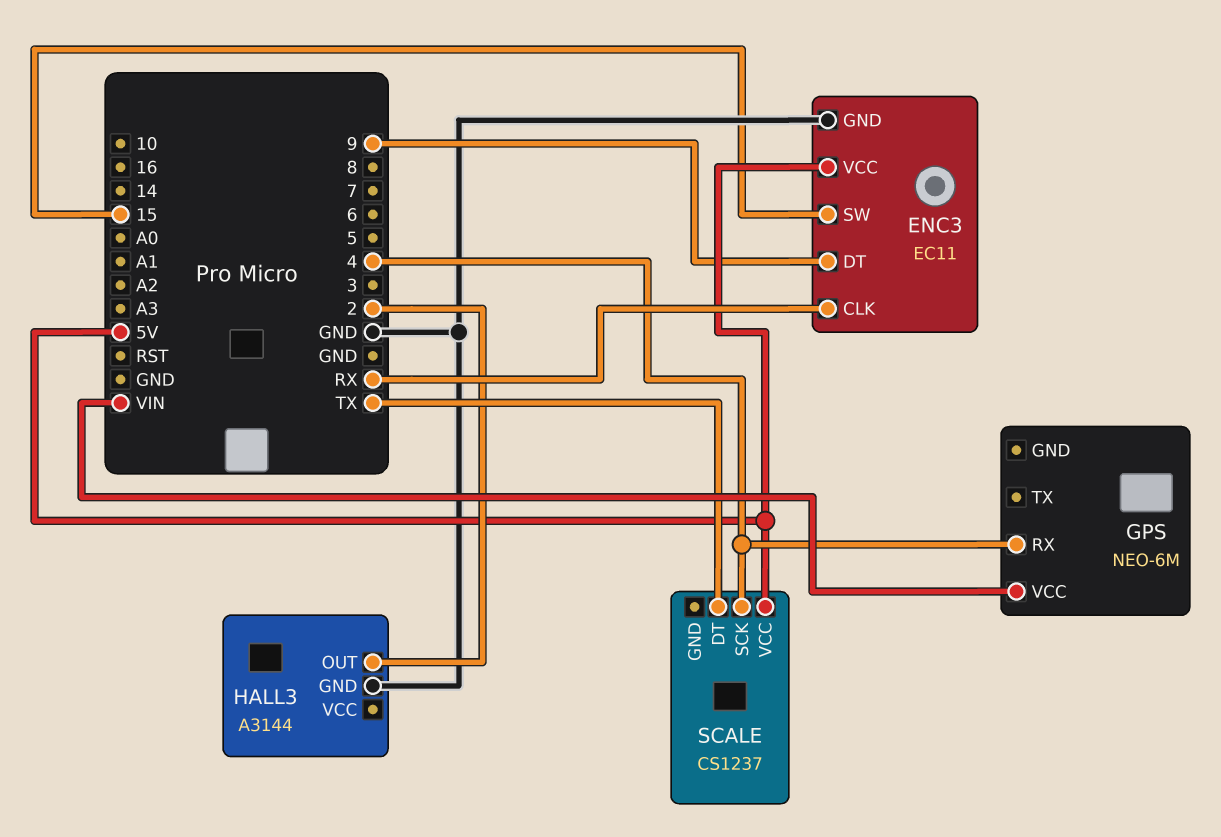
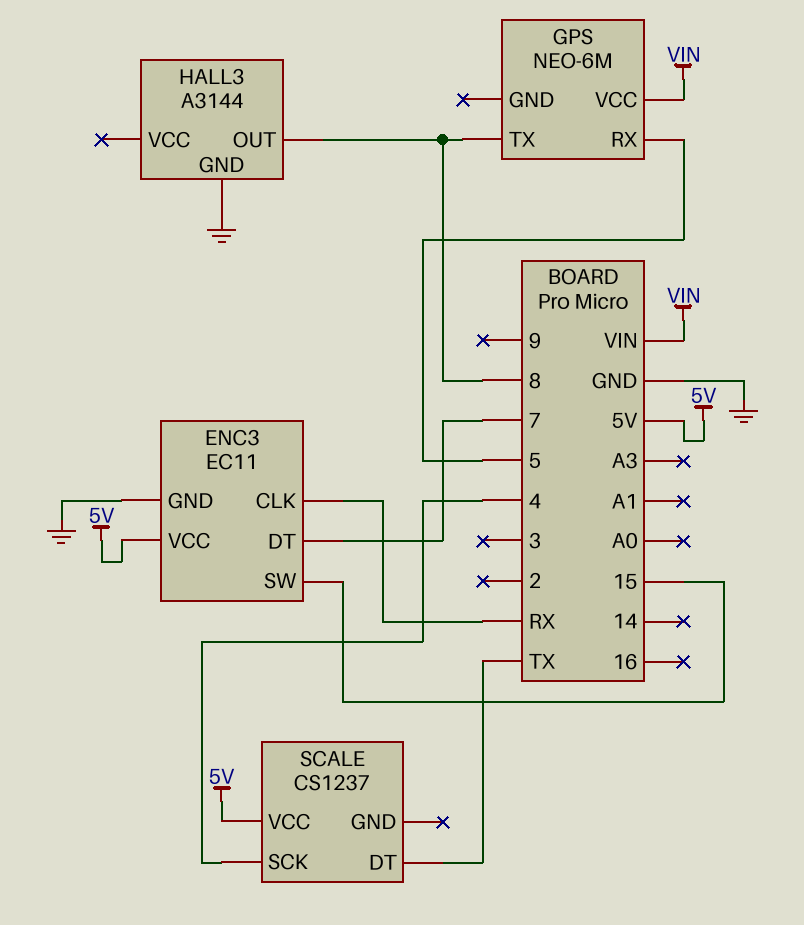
ENC3 pin DT: 9 -> 7
GPS pin RX: 4 -> 5
GPS pin TX: none -> 8
HALL3 pin OUT: 2 -> 8

